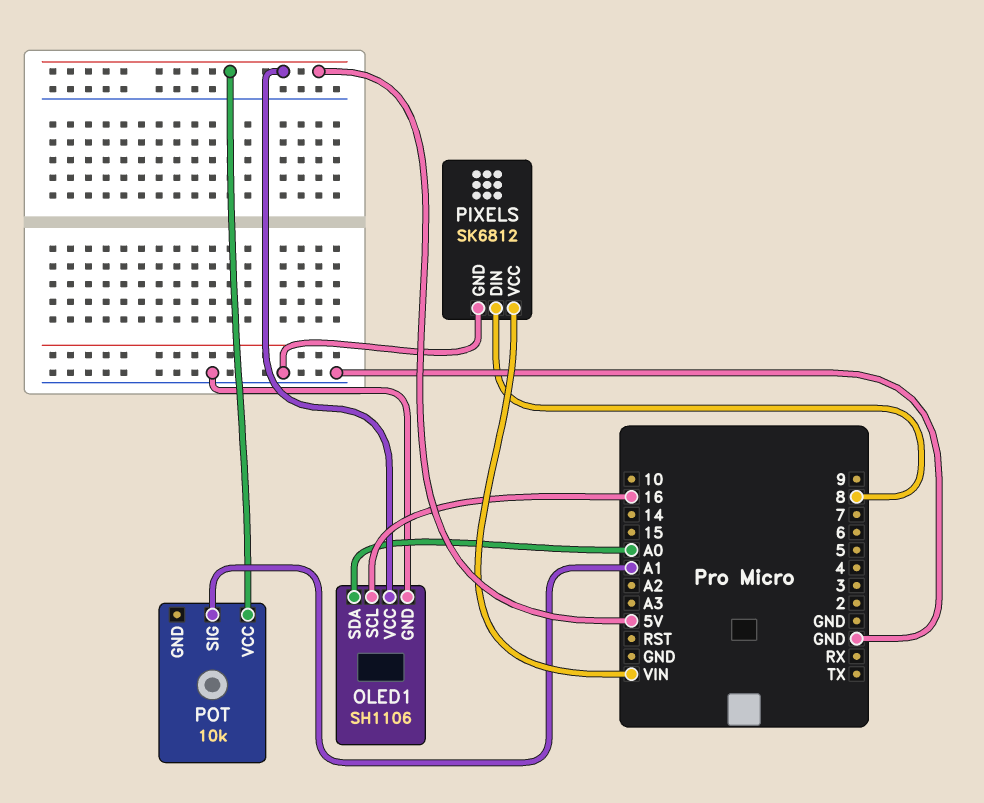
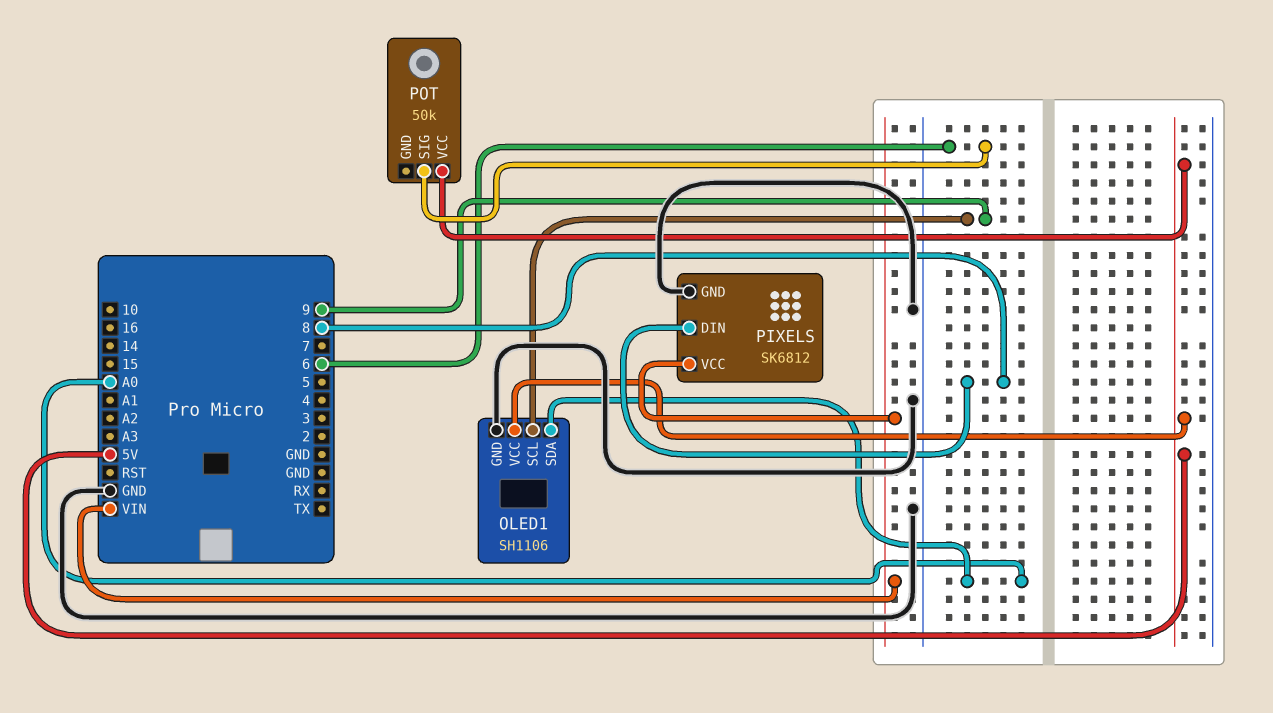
OLED1 pin SCL: 16 -> 9
POT: 10k -> 50k
POT pin SIG: A1 -> 6

